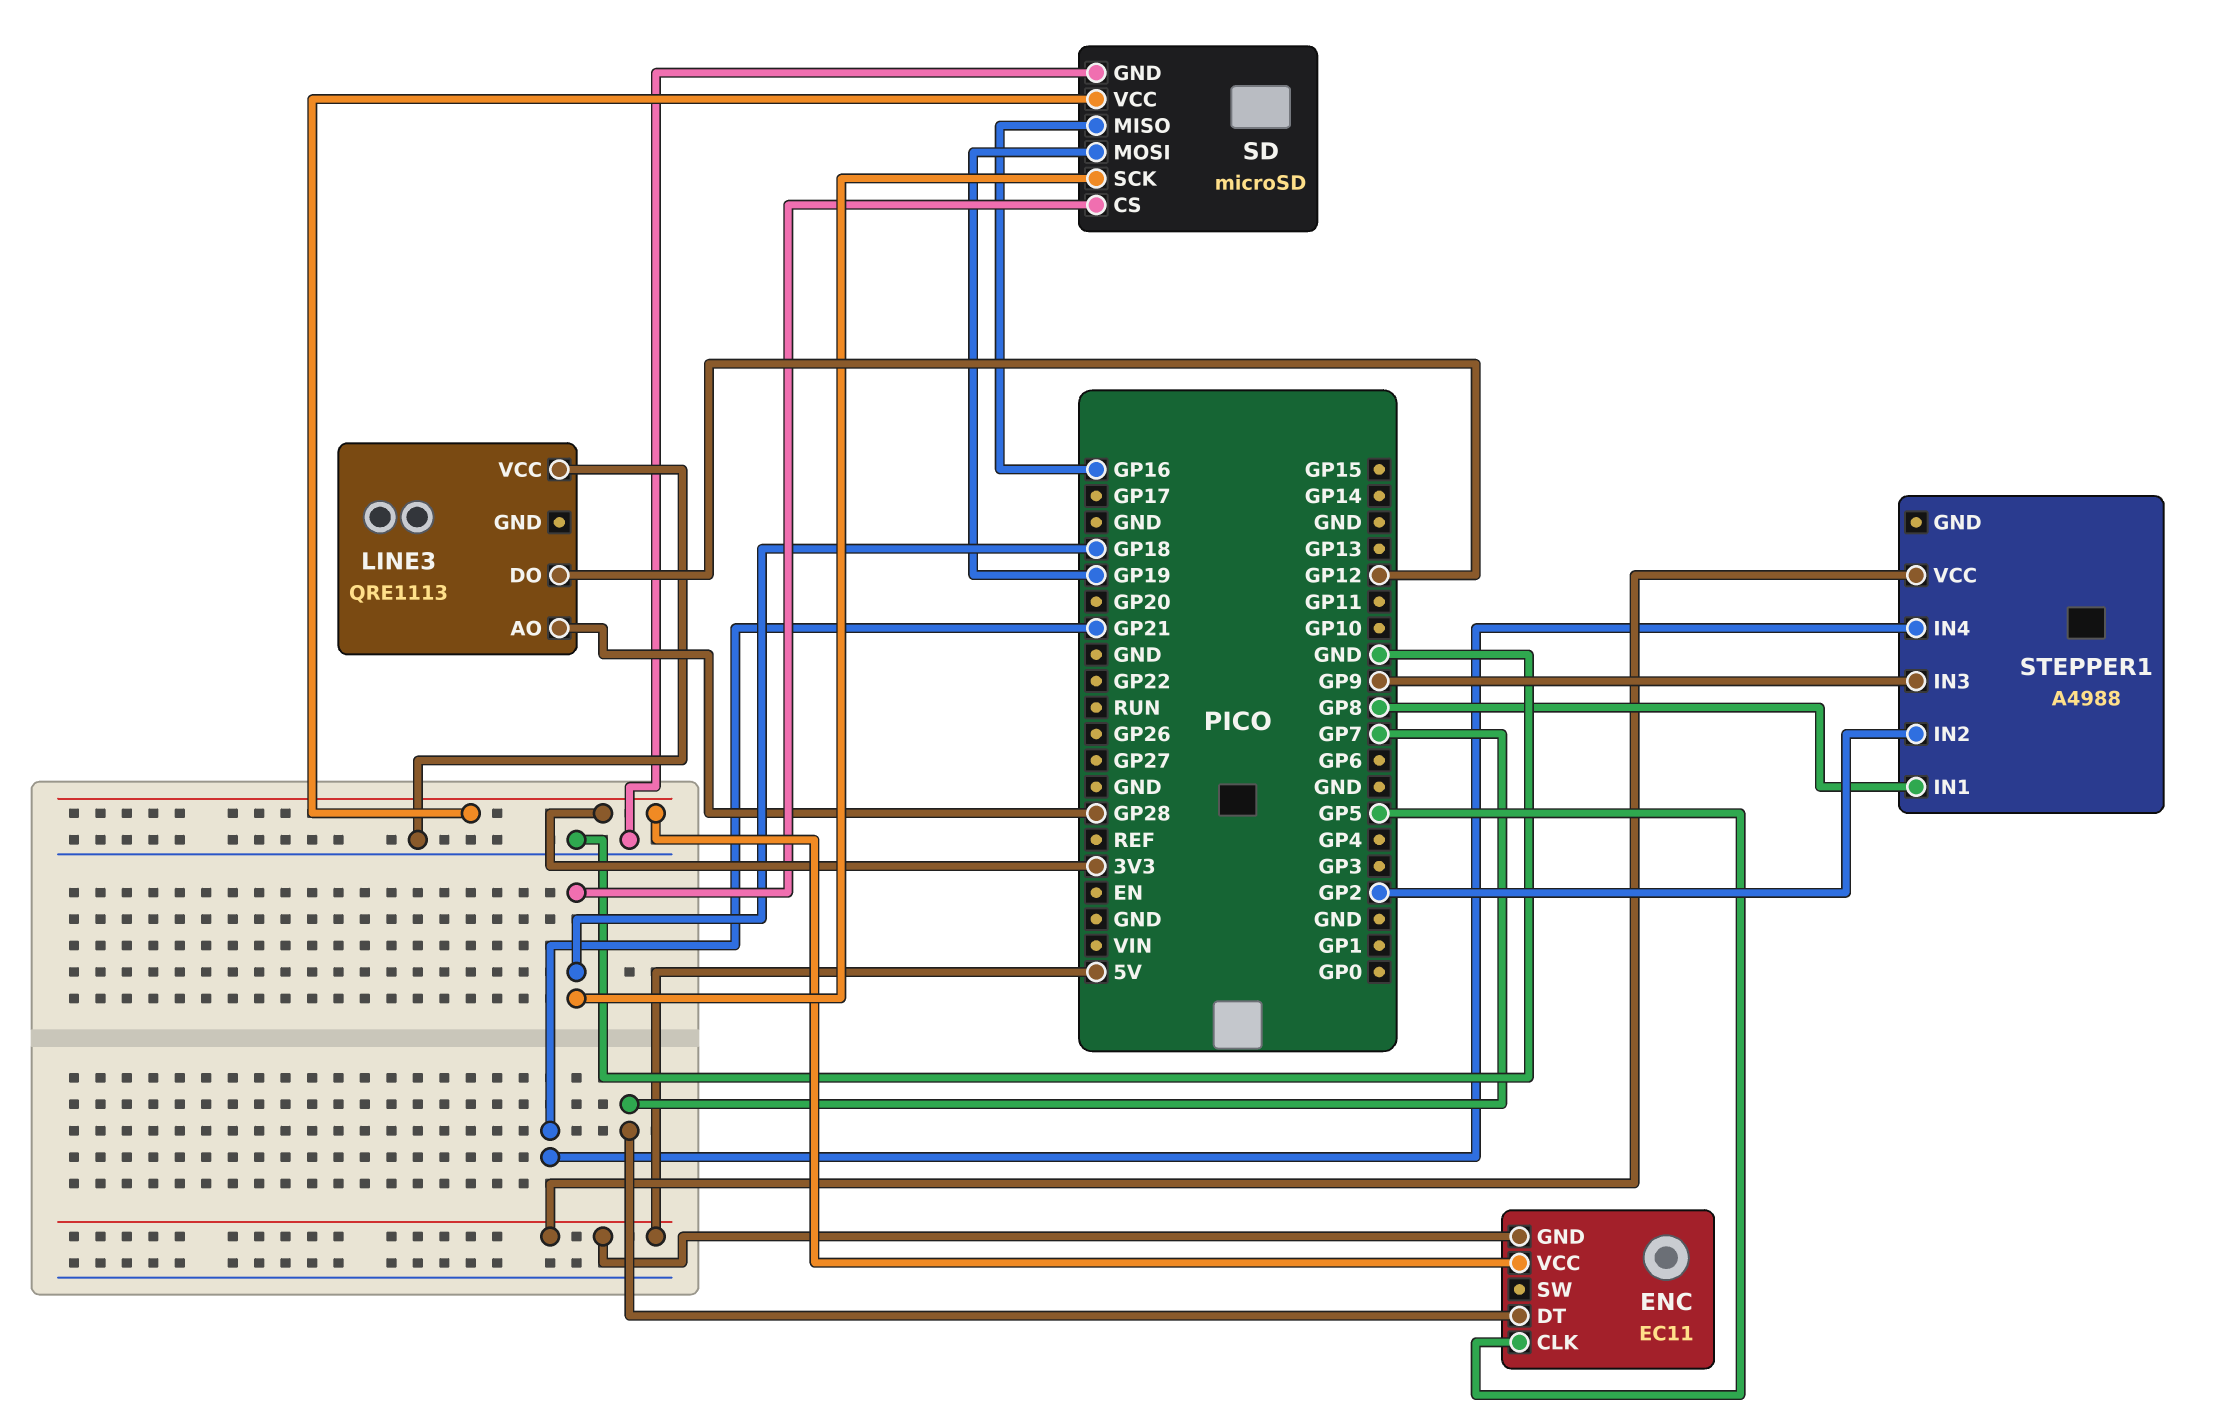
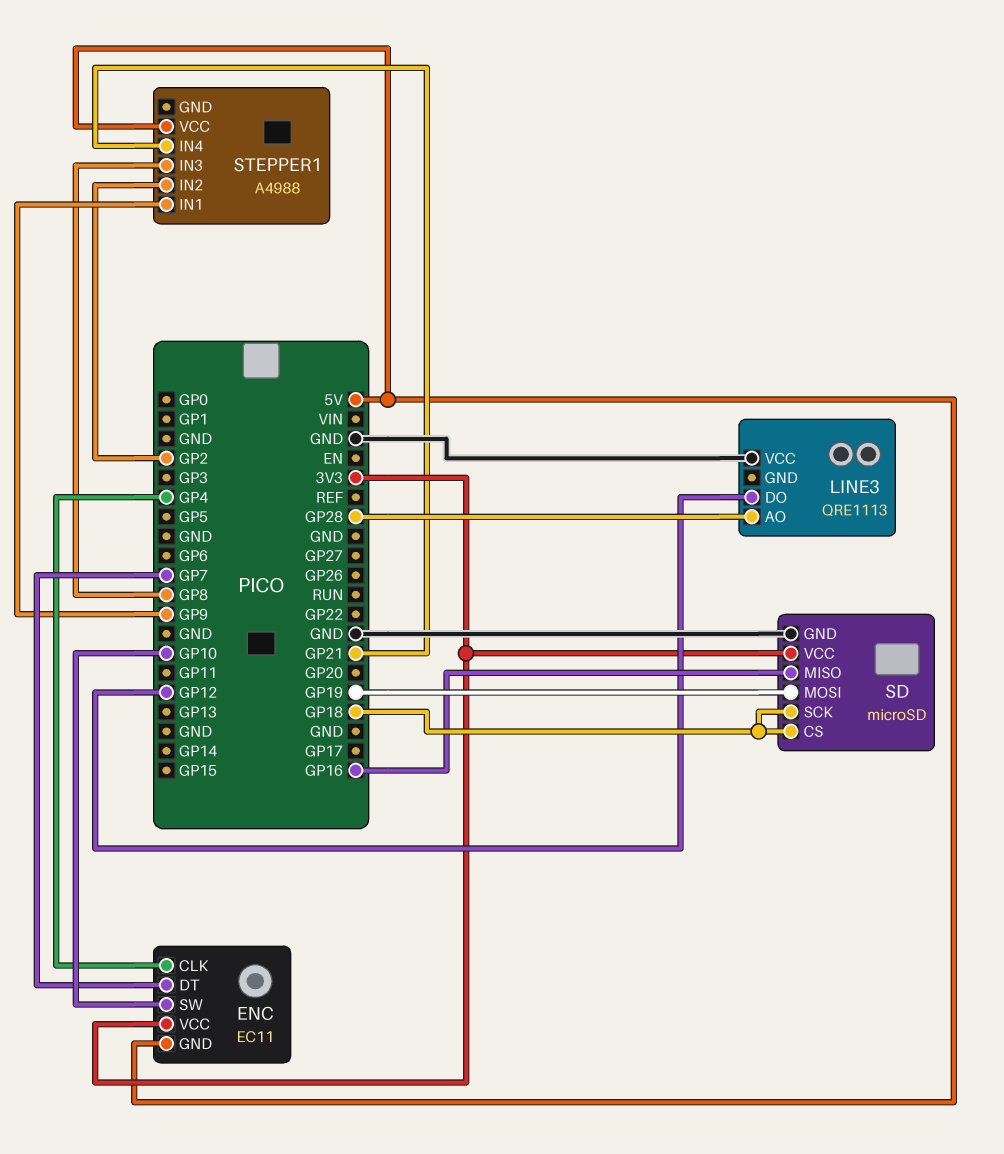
ENC pin CLK: GP5 -> GP4
ENC pin SW: none -> GP10
STEPPER1 pin IN1: GP8 -> GP9
STEPPER1 pin IN3: GP9 -> GP8

